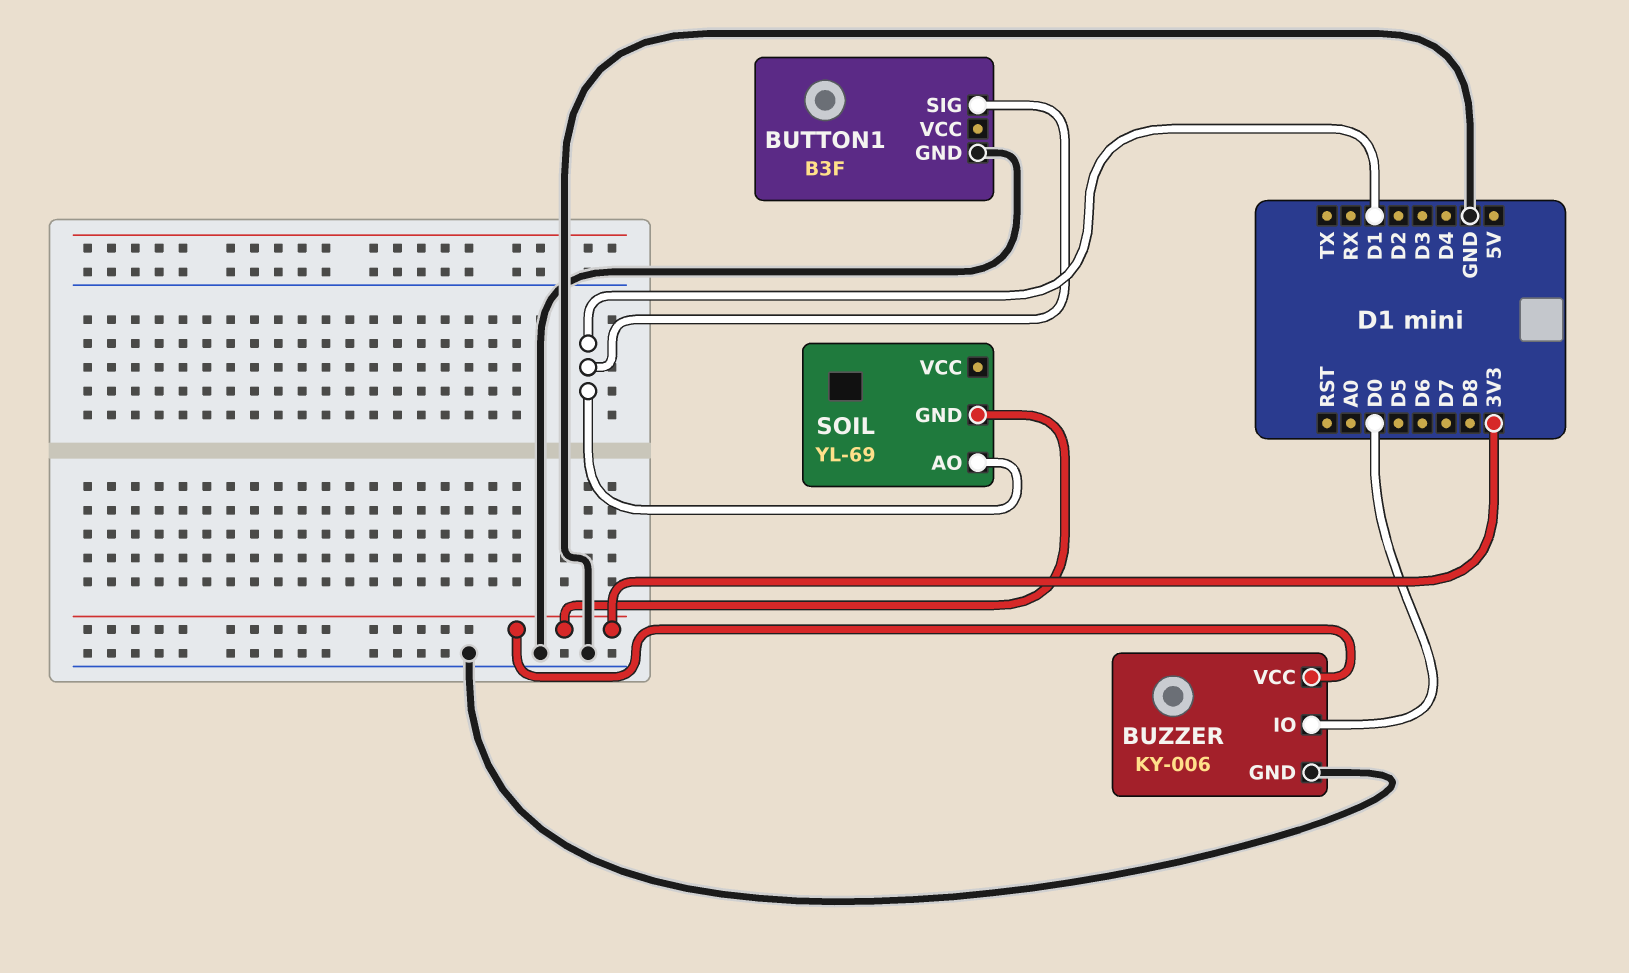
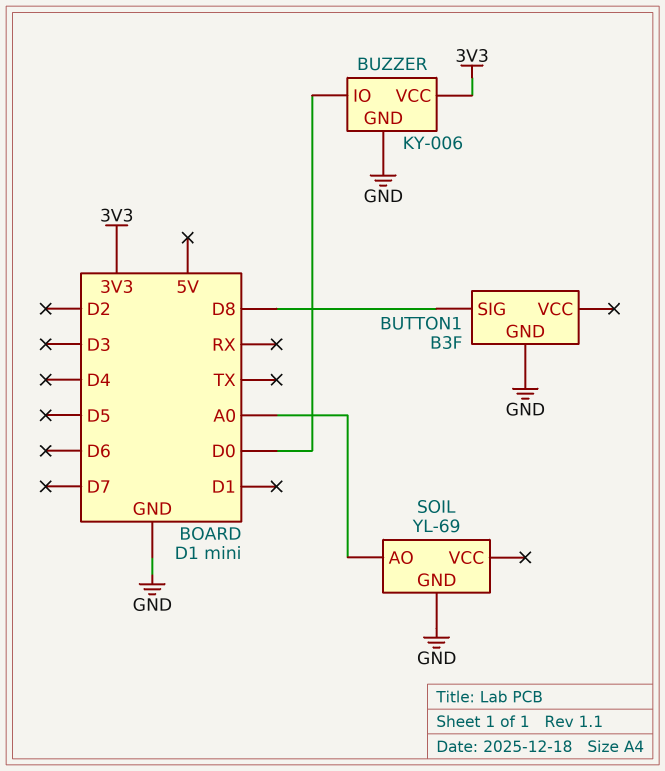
BUTTON1 pin SIG: D1 -> D8
SOIL pin AO: D1 -> A0
SOIL pin GND: 3V3 -> GND

